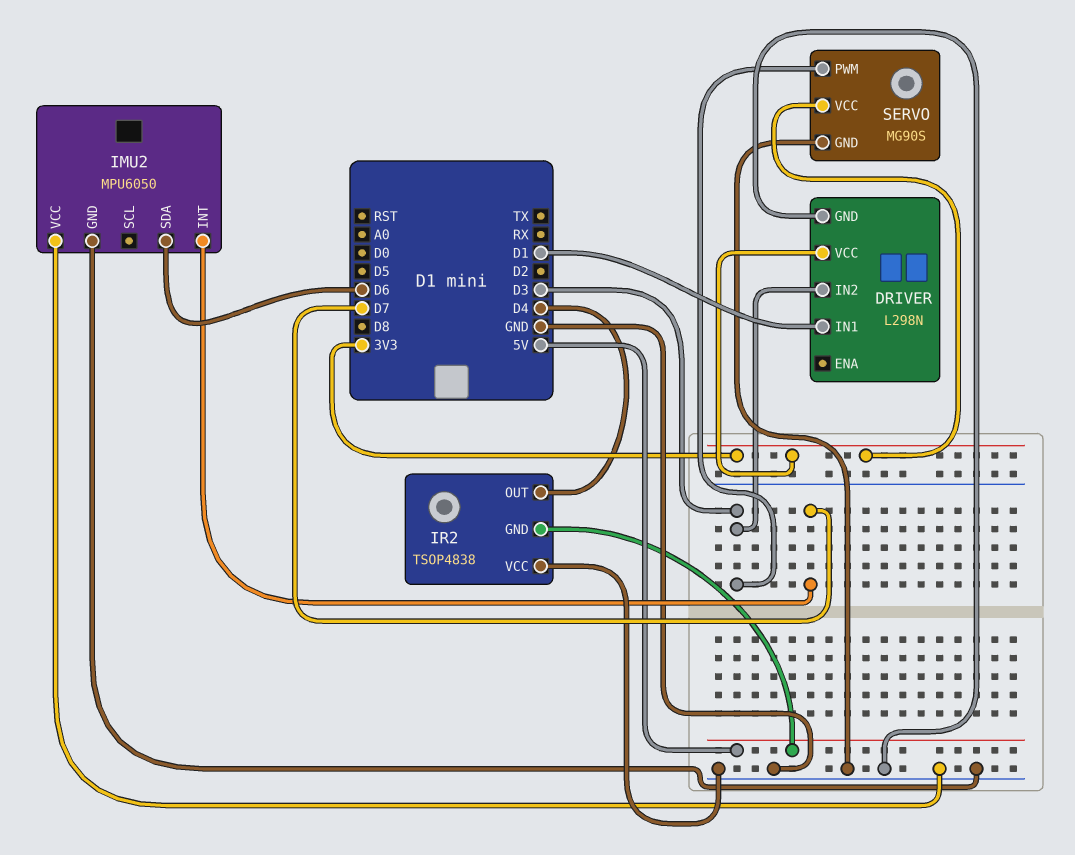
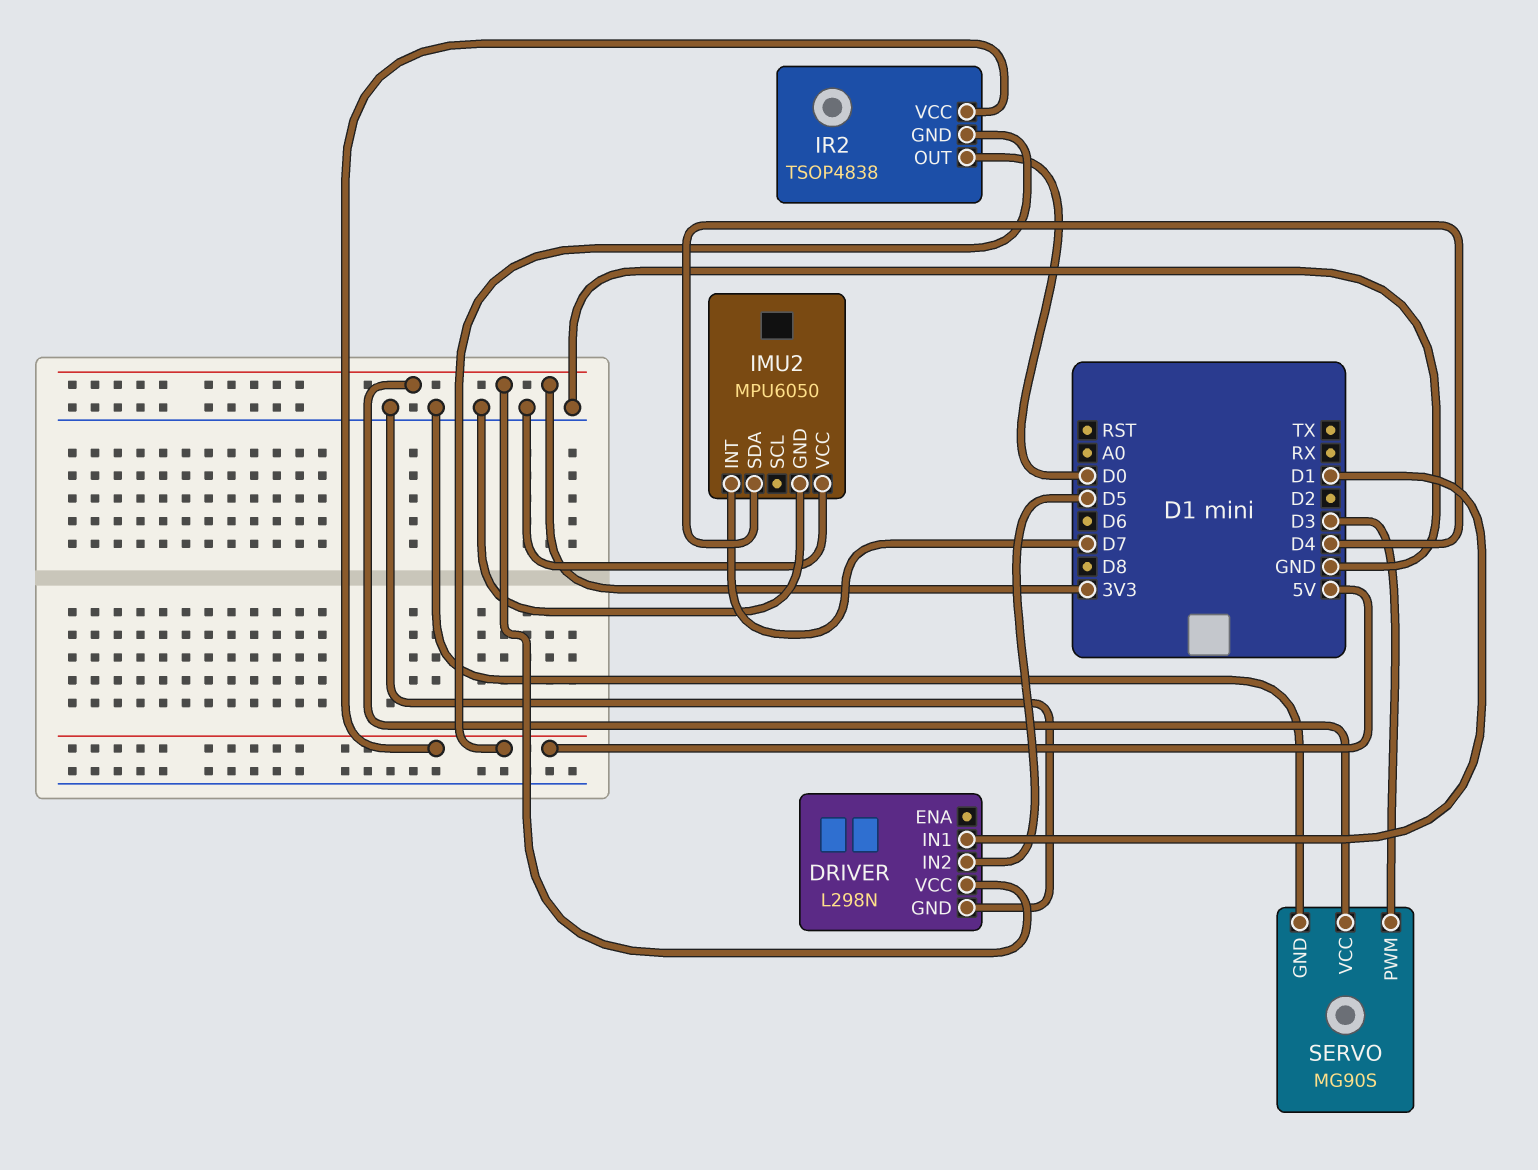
DRIVER pin IN2: D3 -> D5
IMU2 pin SDA: D6 -> D4
IR2 pin OUT: D4 -> D0
IR2 pin VCC: GND -> 5V

